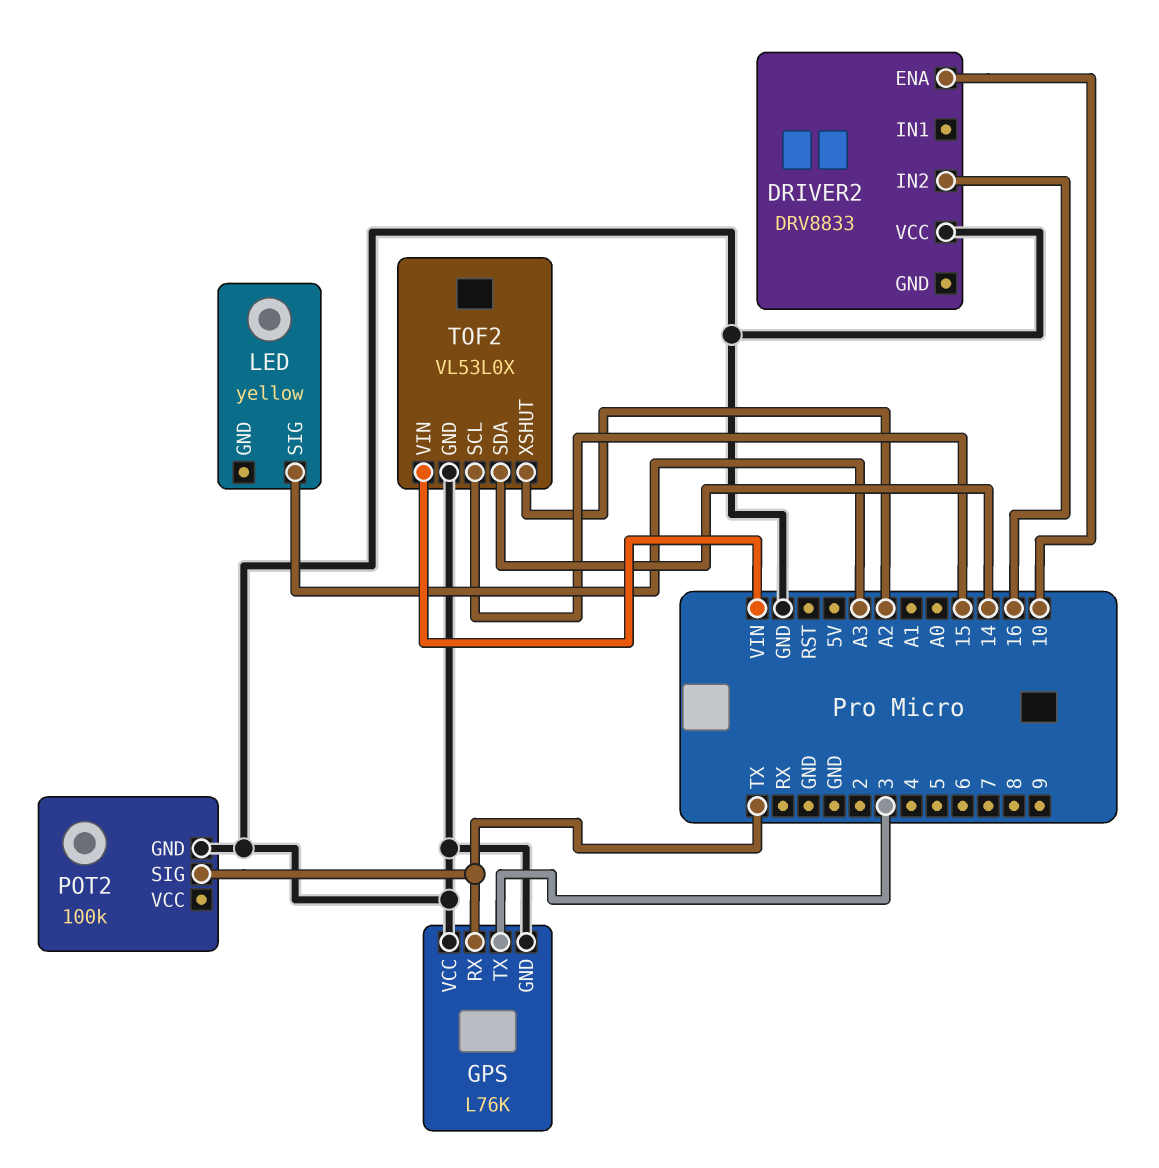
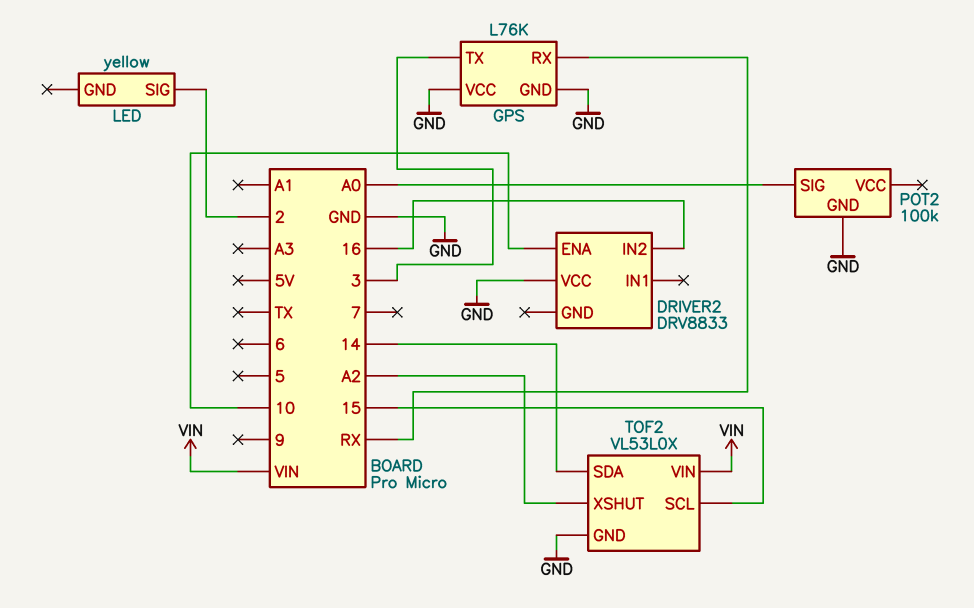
GPS pin RX: TX -> RX
LED pin SIG: A3 -> 2
POT2 pin SIG: TX -> A0

